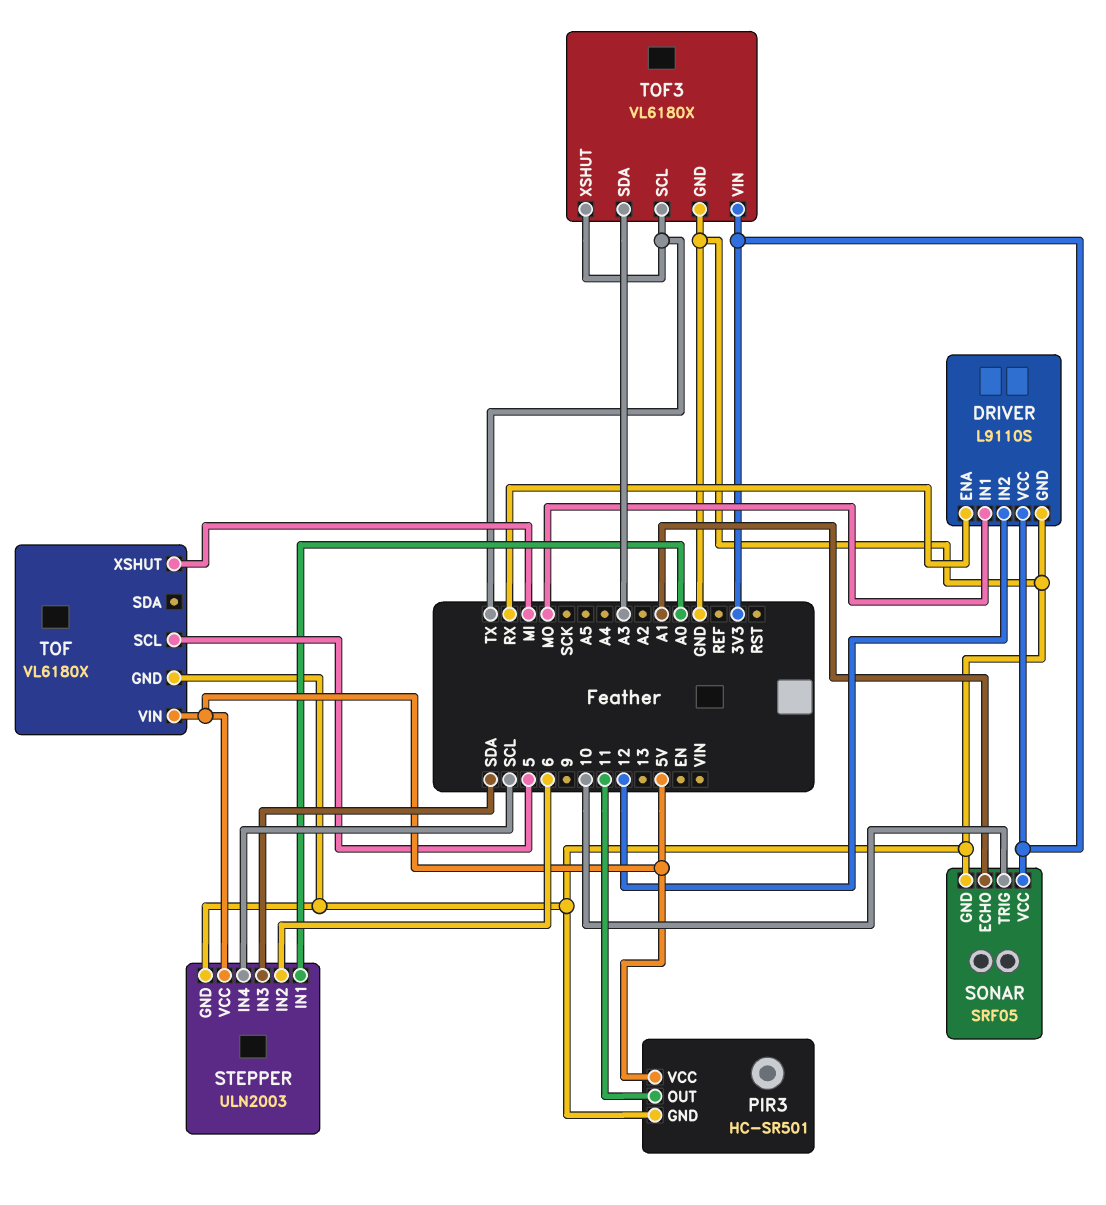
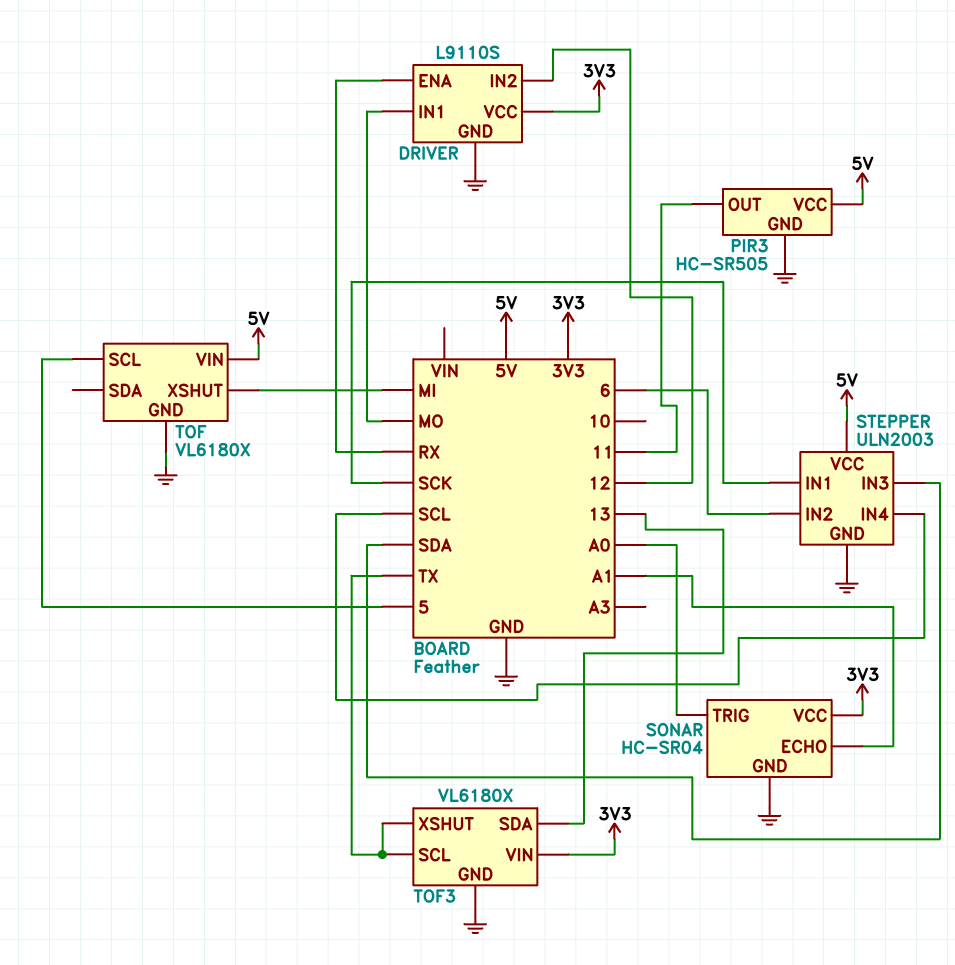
PIR3: HC-SR501 -> HC-SR505
SONAR: SRF05 -> HC-SR04
SONAR pin TRIG: 10 -> A0
STEPPER pin IN1: A0 -> SCK
TOF3 pin SDA: A3 -> 13

